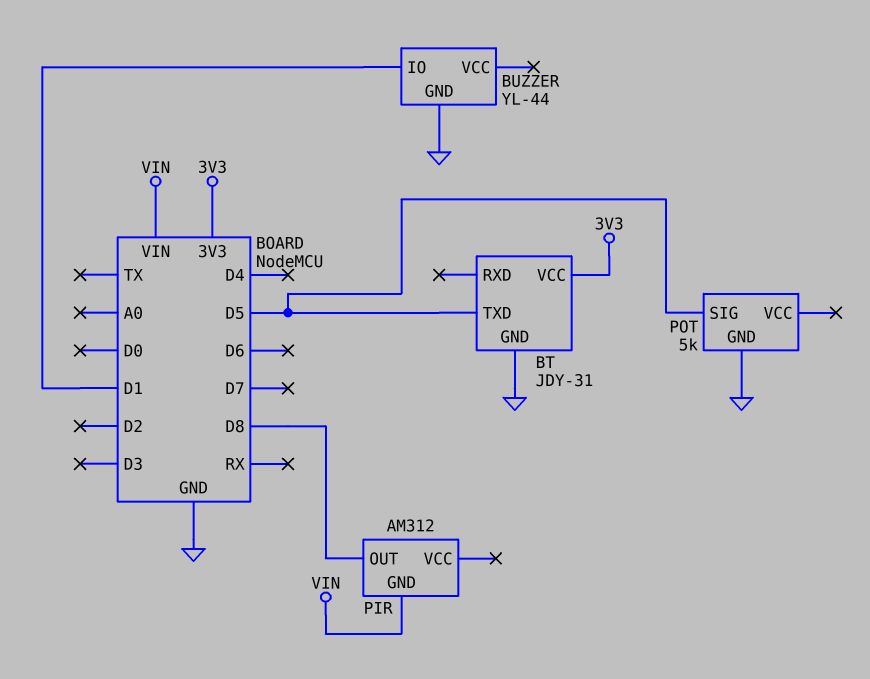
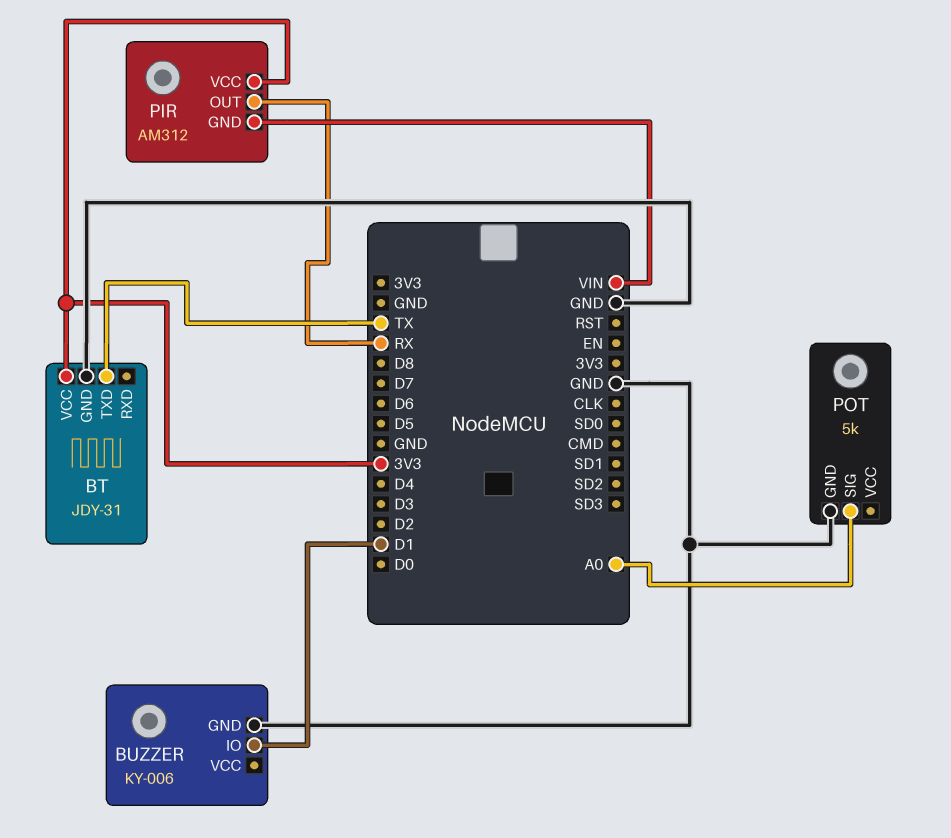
BT pin TXD: D5 -> TX
BUZZER: YL-44 -> KY-006
PIR pin OUT: D8 -> RX
PIR pin VCC: none -> 3V3
POT pin SIG: D5 -> A0

